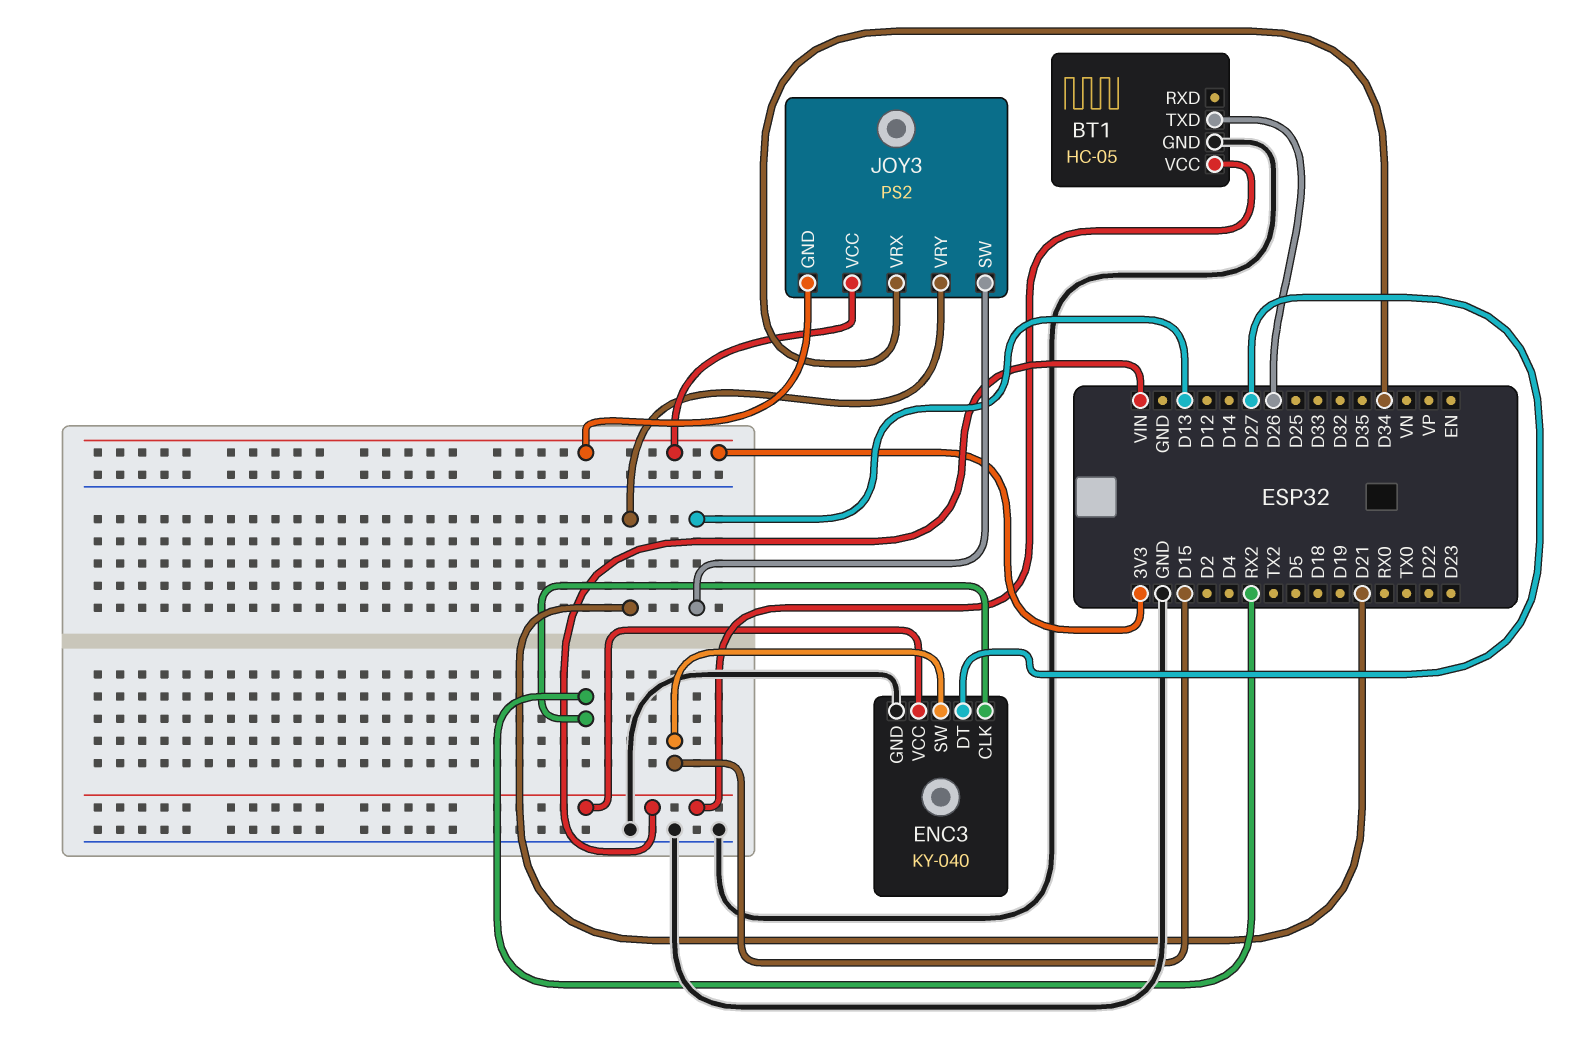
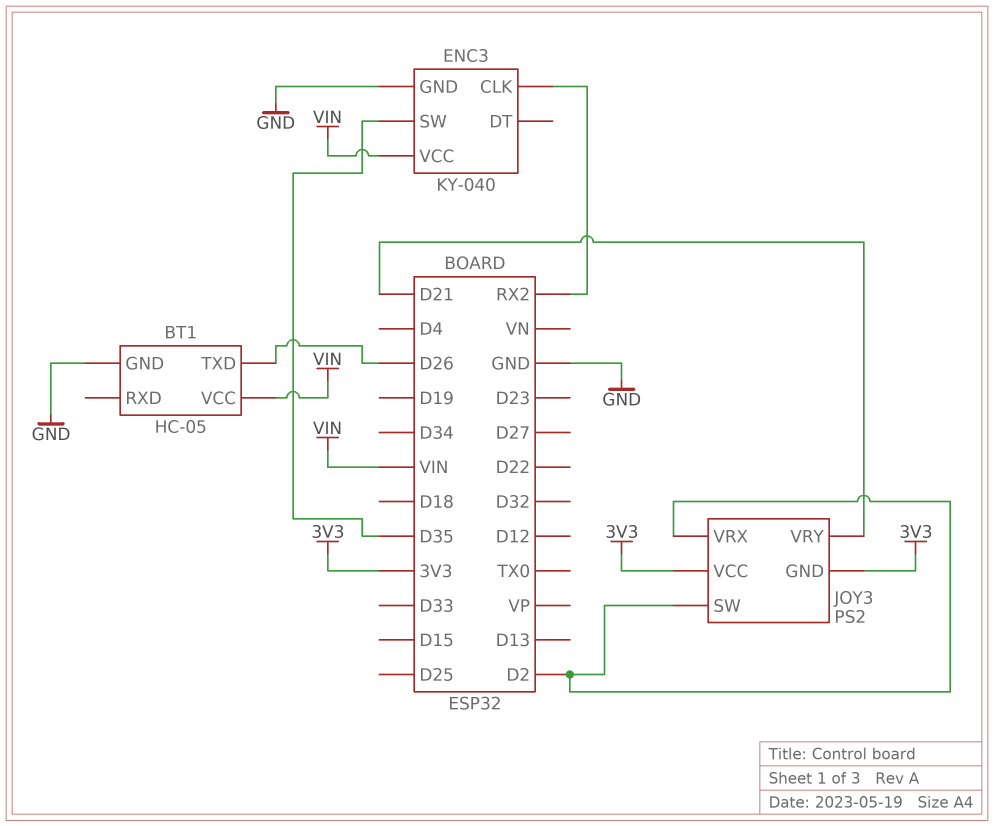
ENC3 pin DT: D27 -> none
ENC3 pin SW: D15 -> D35
JOY3 pin SW: D13 -> D2
JOY3 pin VRX: D34 -> D2

